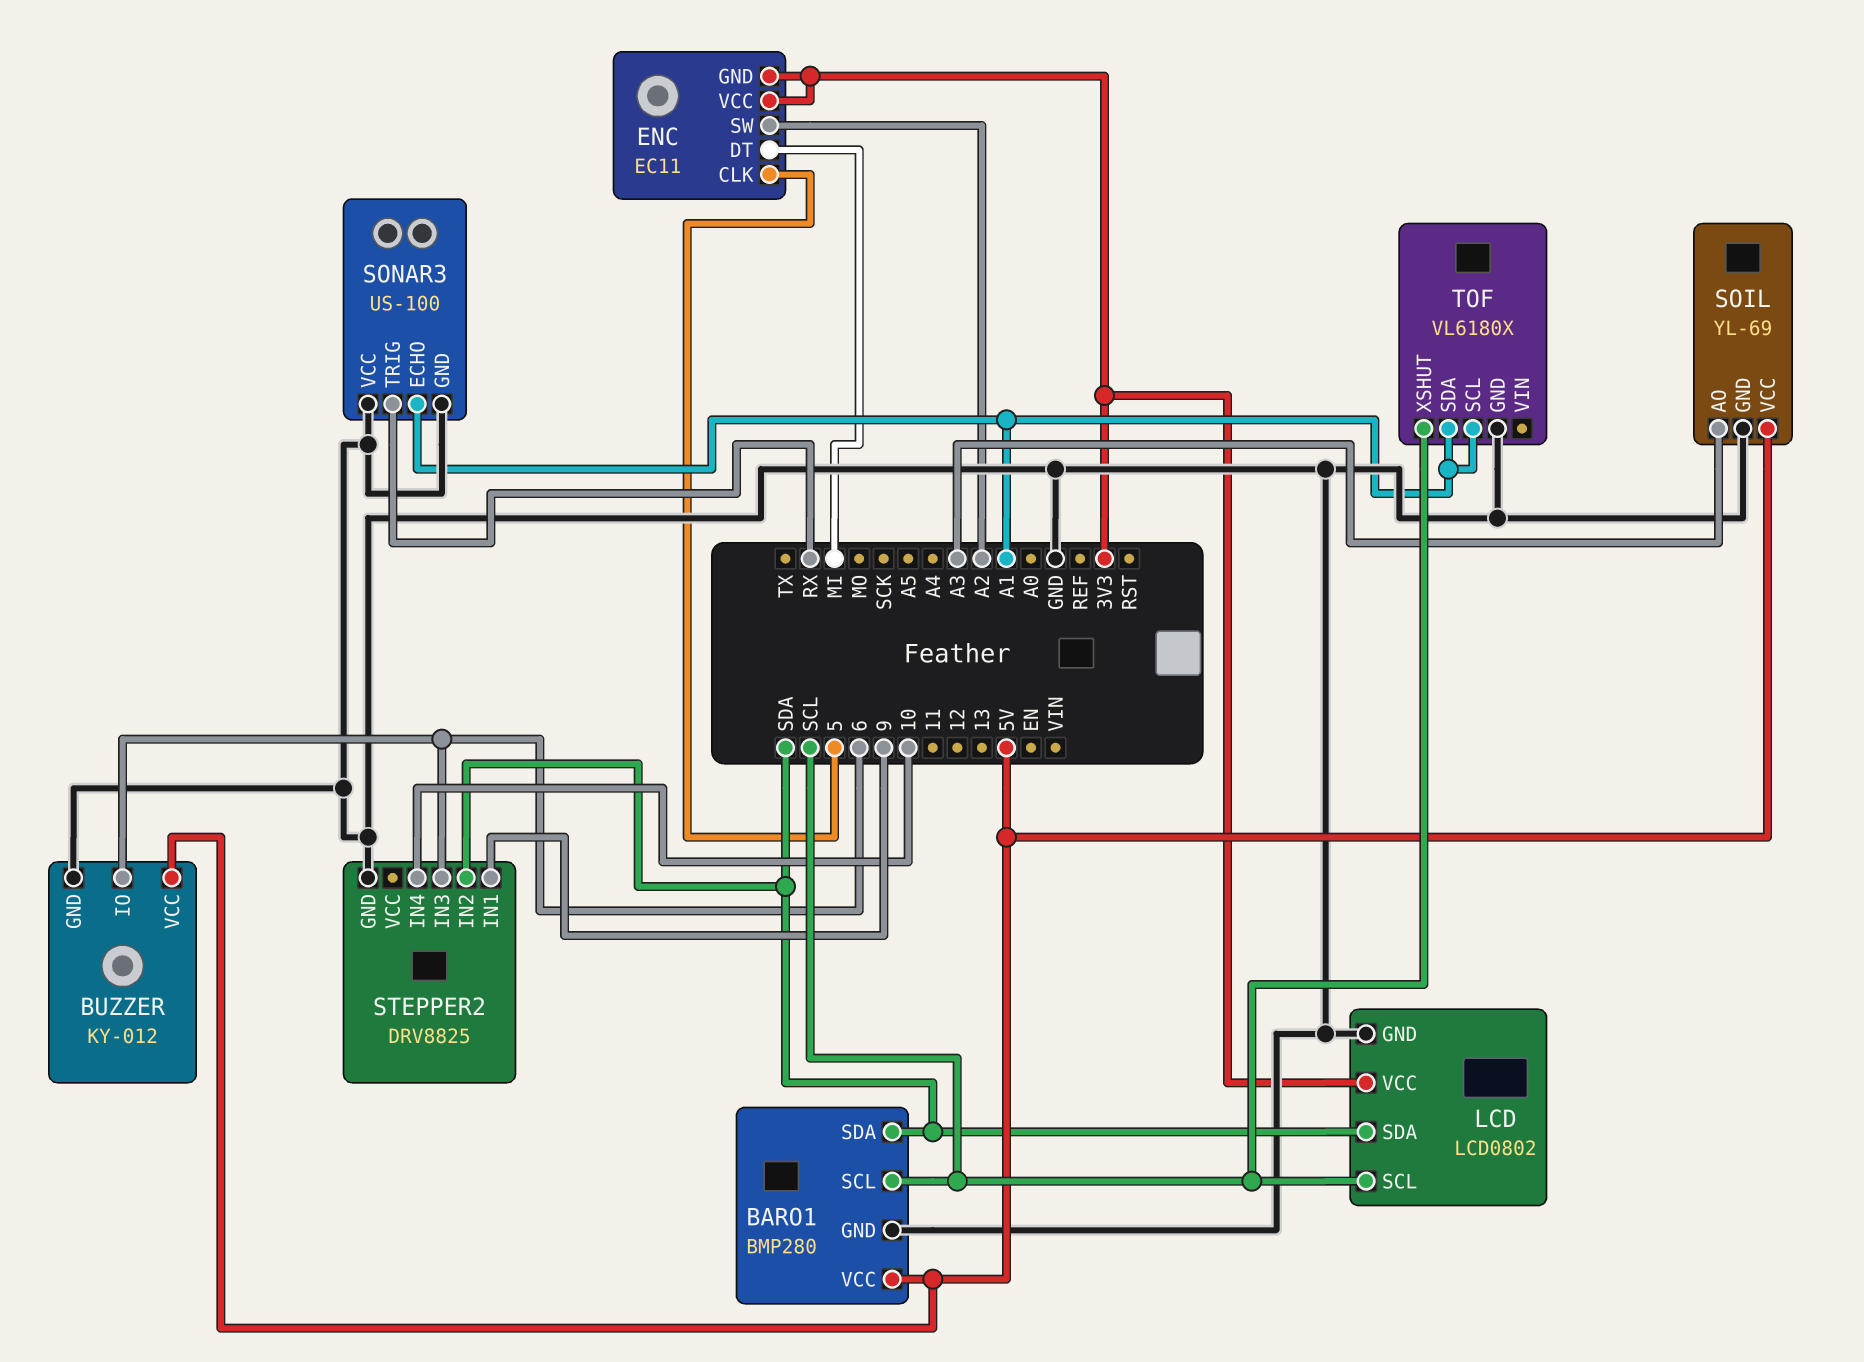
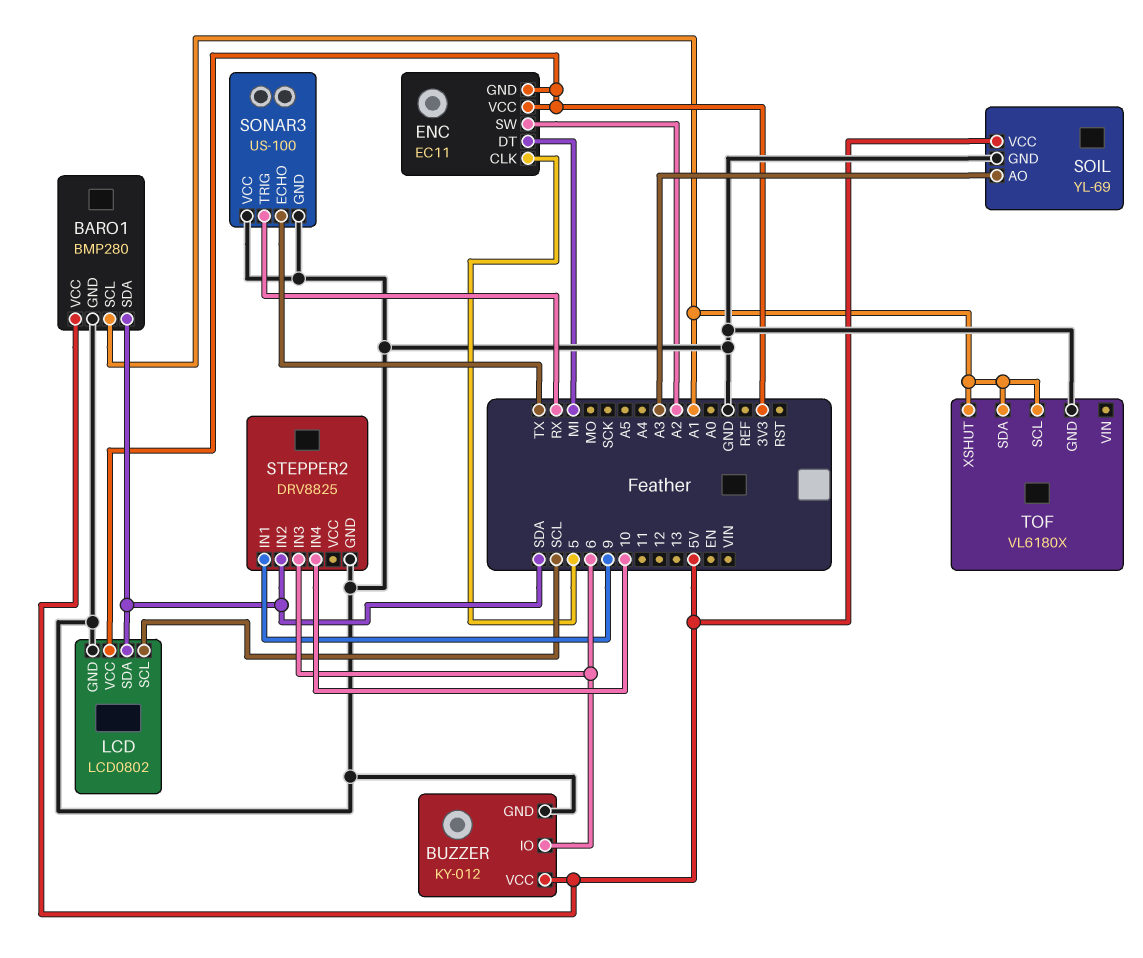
BARO1 pin SCL: SCL -> A1
SONAR3 pin ECHO: A1 -> TX
TOF pin XSHUT: SCL -> A1

